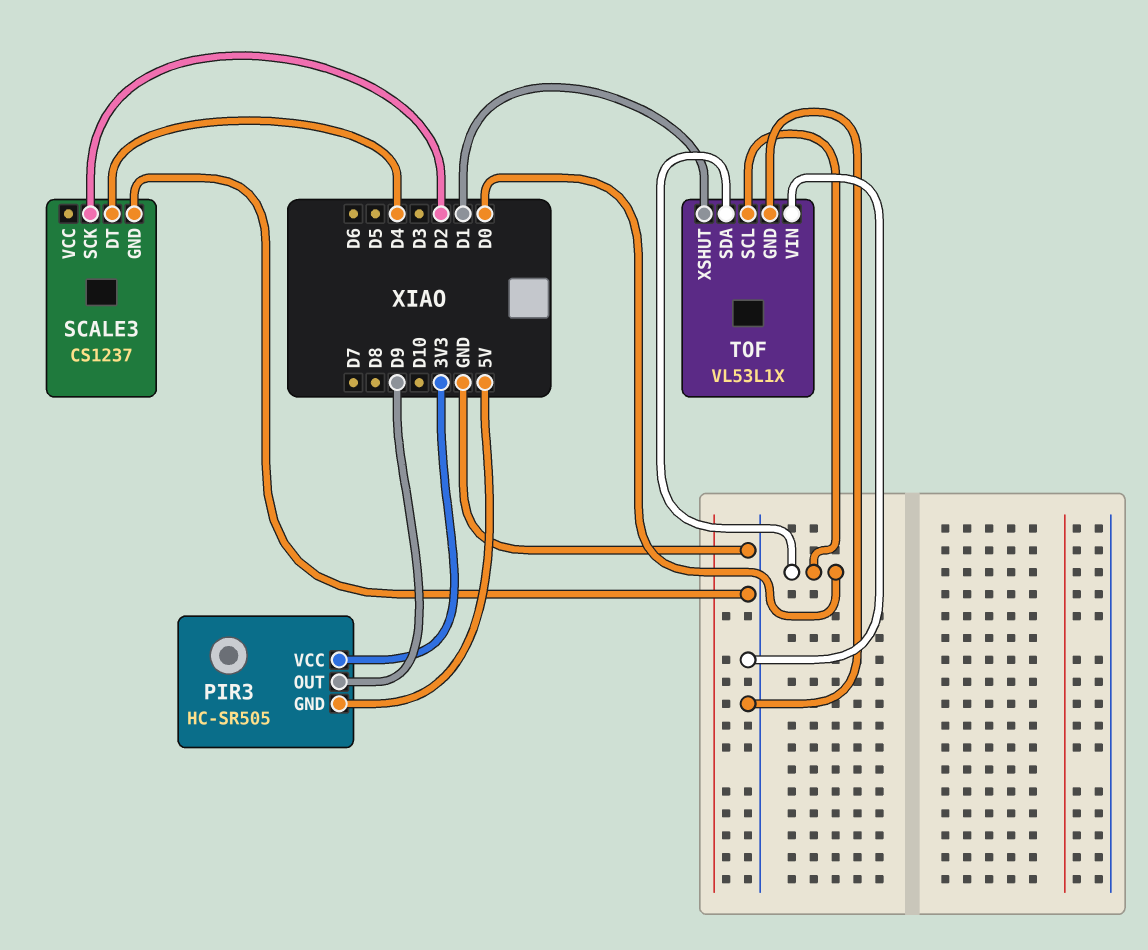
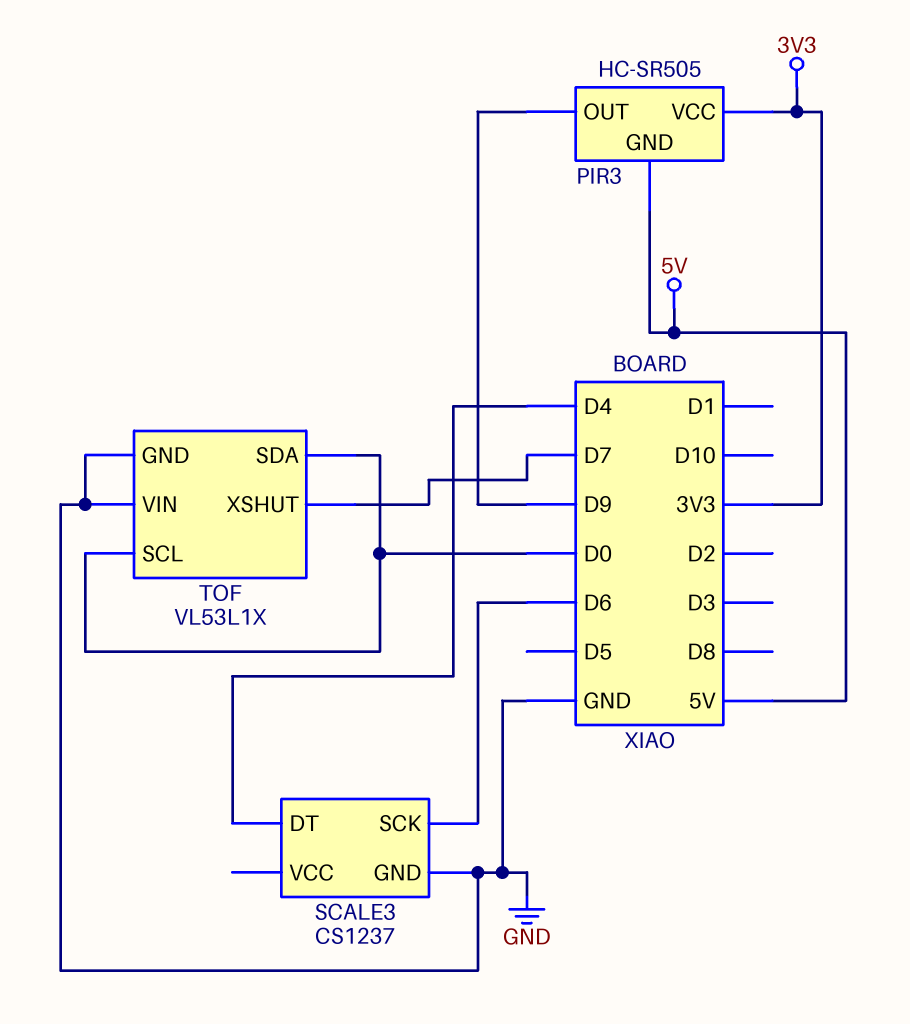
SCALE3 pin SCK: D2 -> D6
TOF pin XSHUT: D1 -> D7

